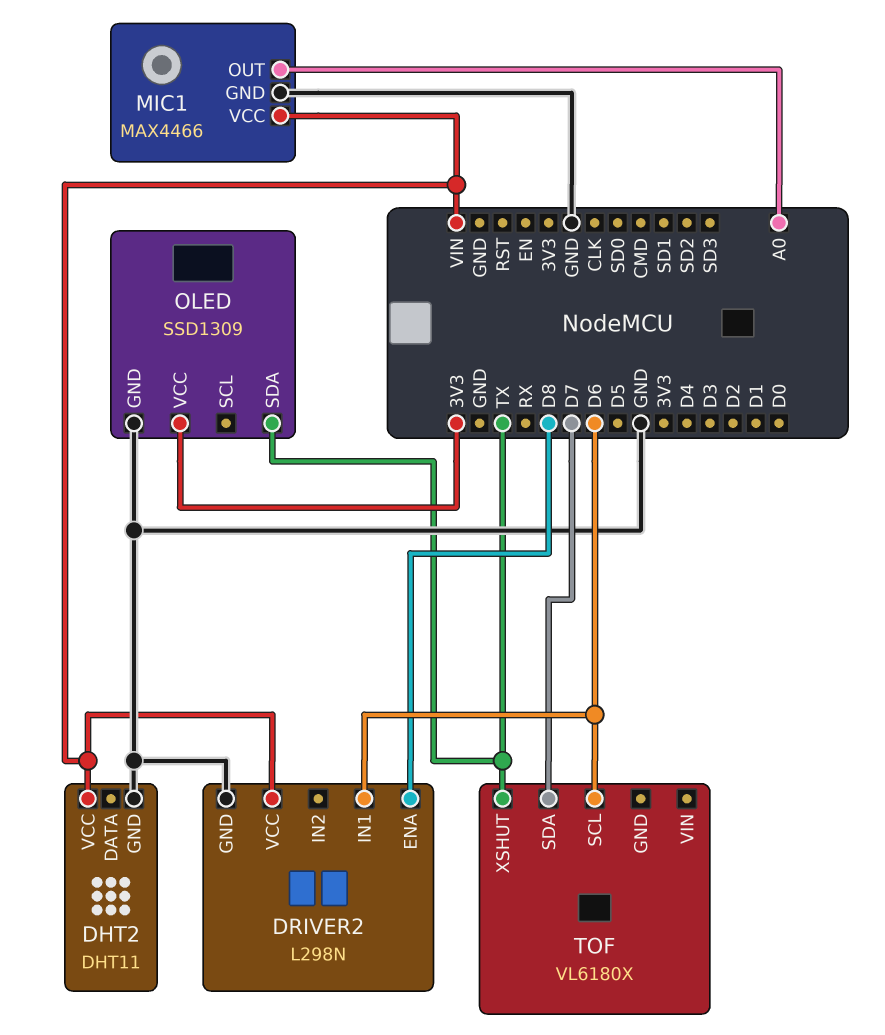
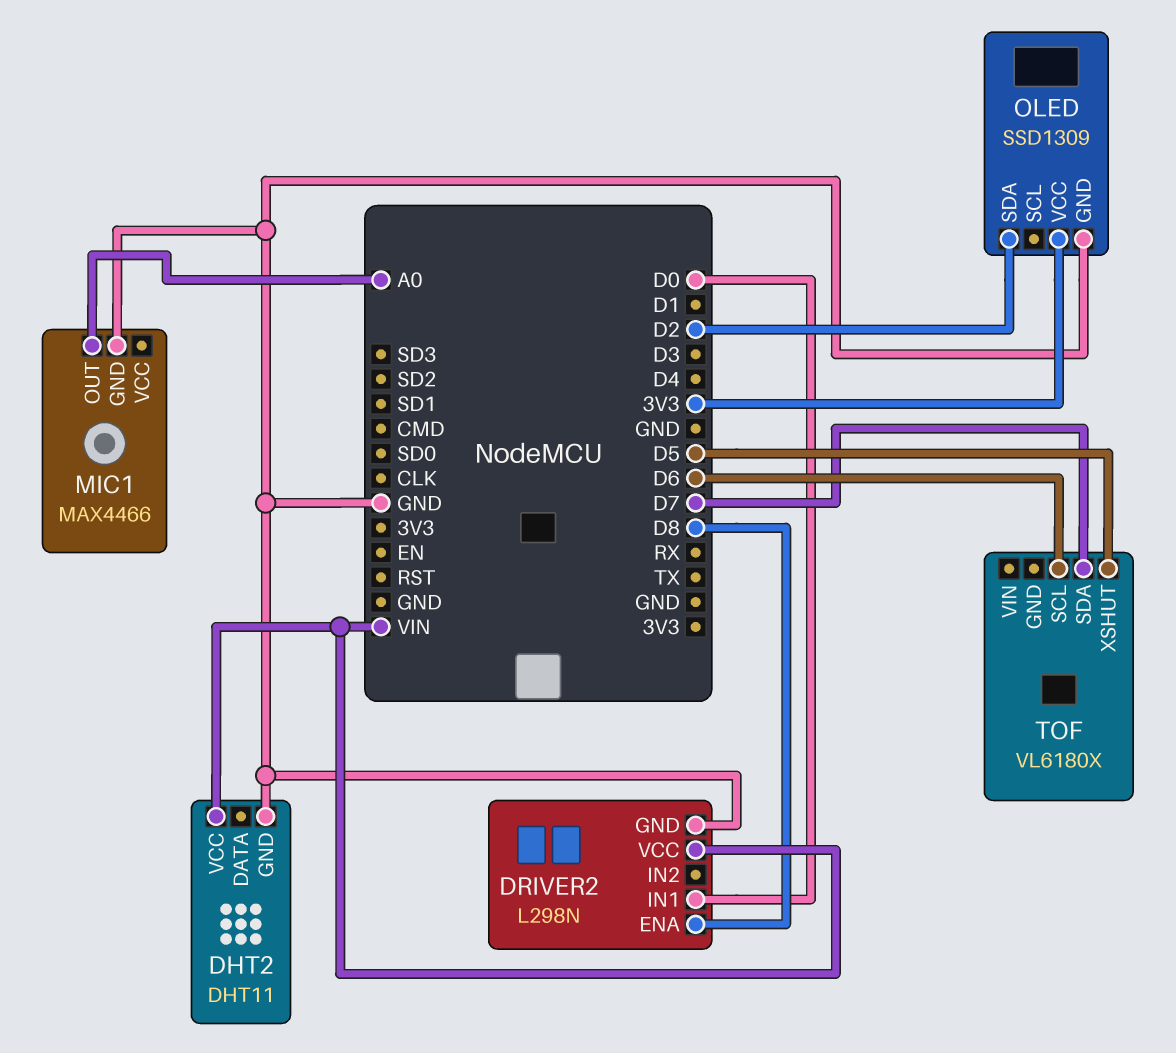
DRIVER2 pin IN1: D6 -> D0
MIC1 pin VCC: VIN -> none
OLED pin SDA: TX -> D2
TOF pin XSHUT: TX -> D5

